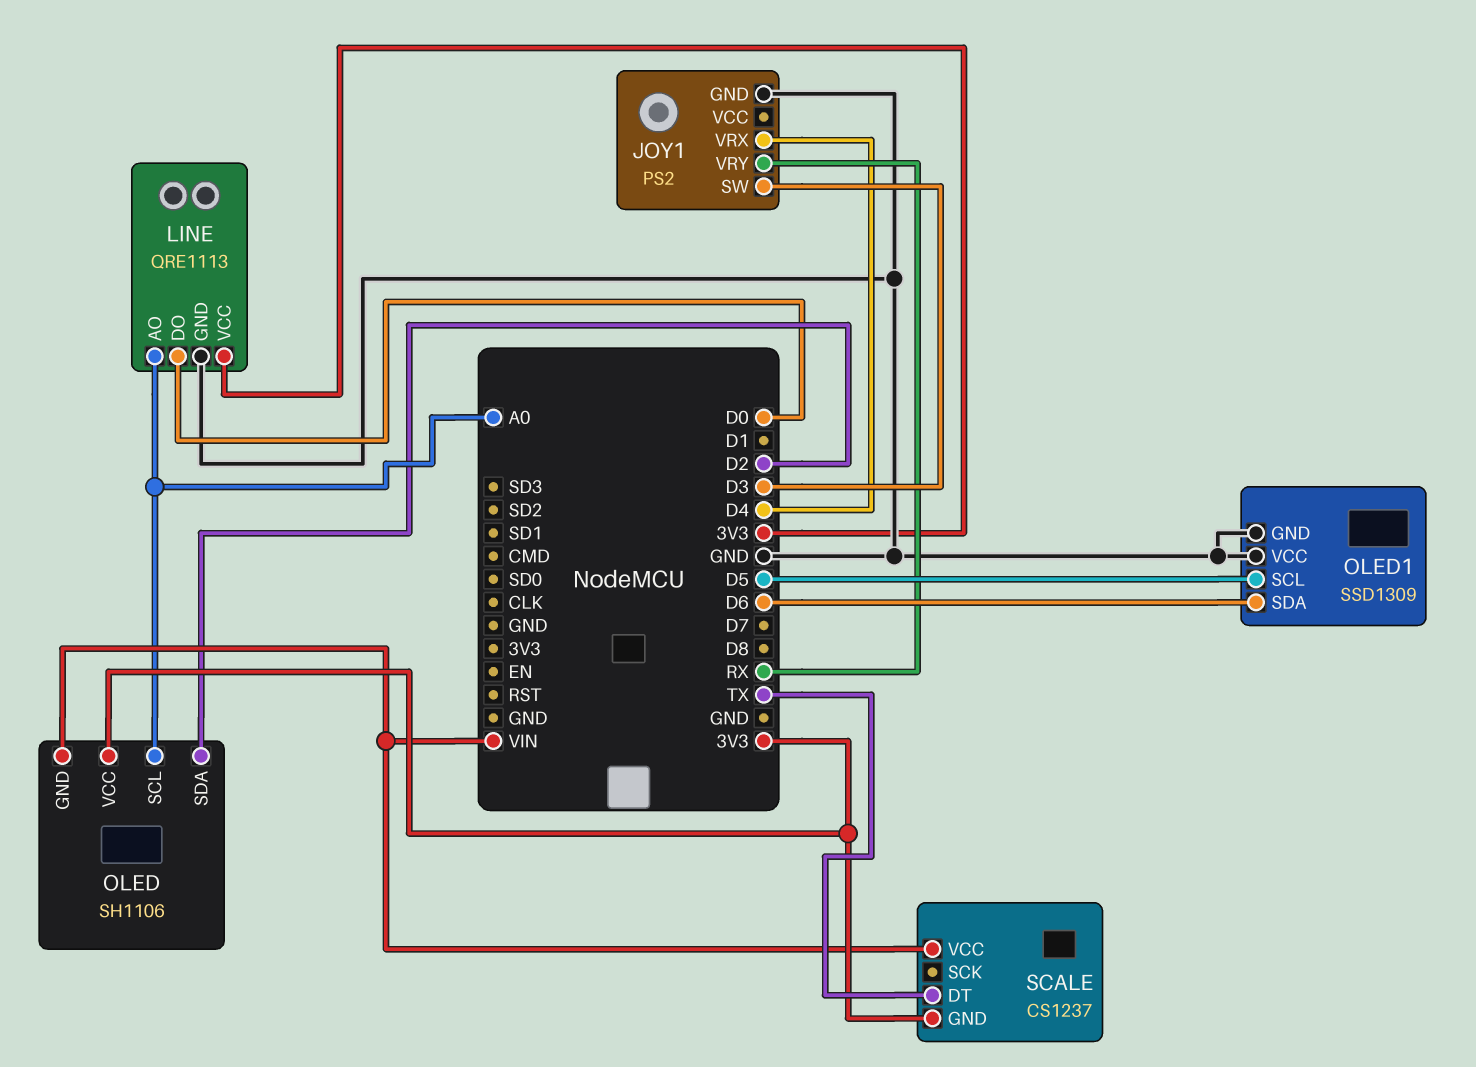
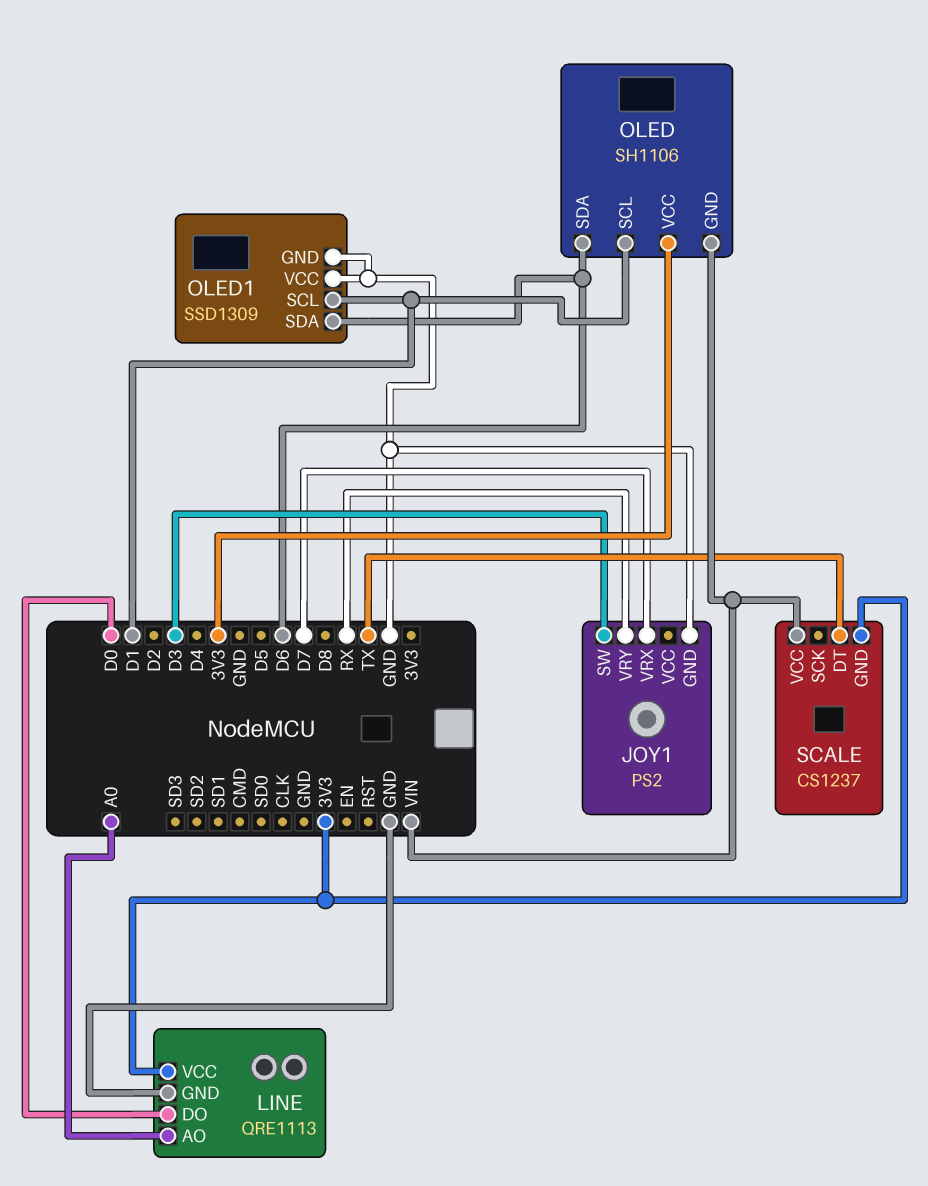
JOY1 pin VRX: D4 -> D7
OLED pin SCL: A0 -> D1
OLED pin SDA: D2 -> D6
OLED1 pin SCL: D5 -> D1

